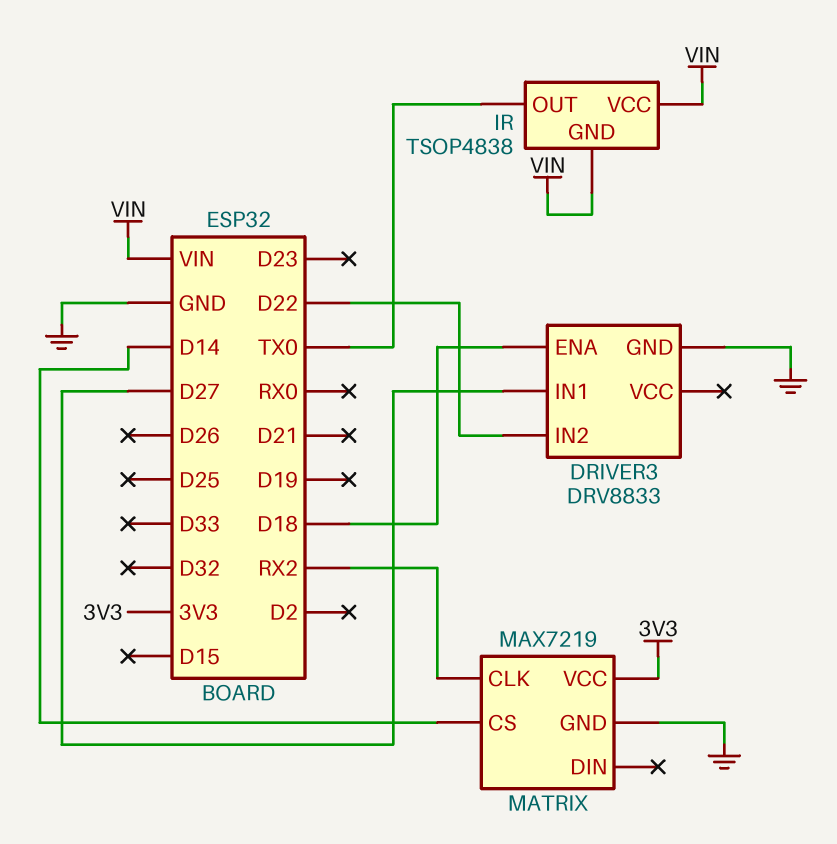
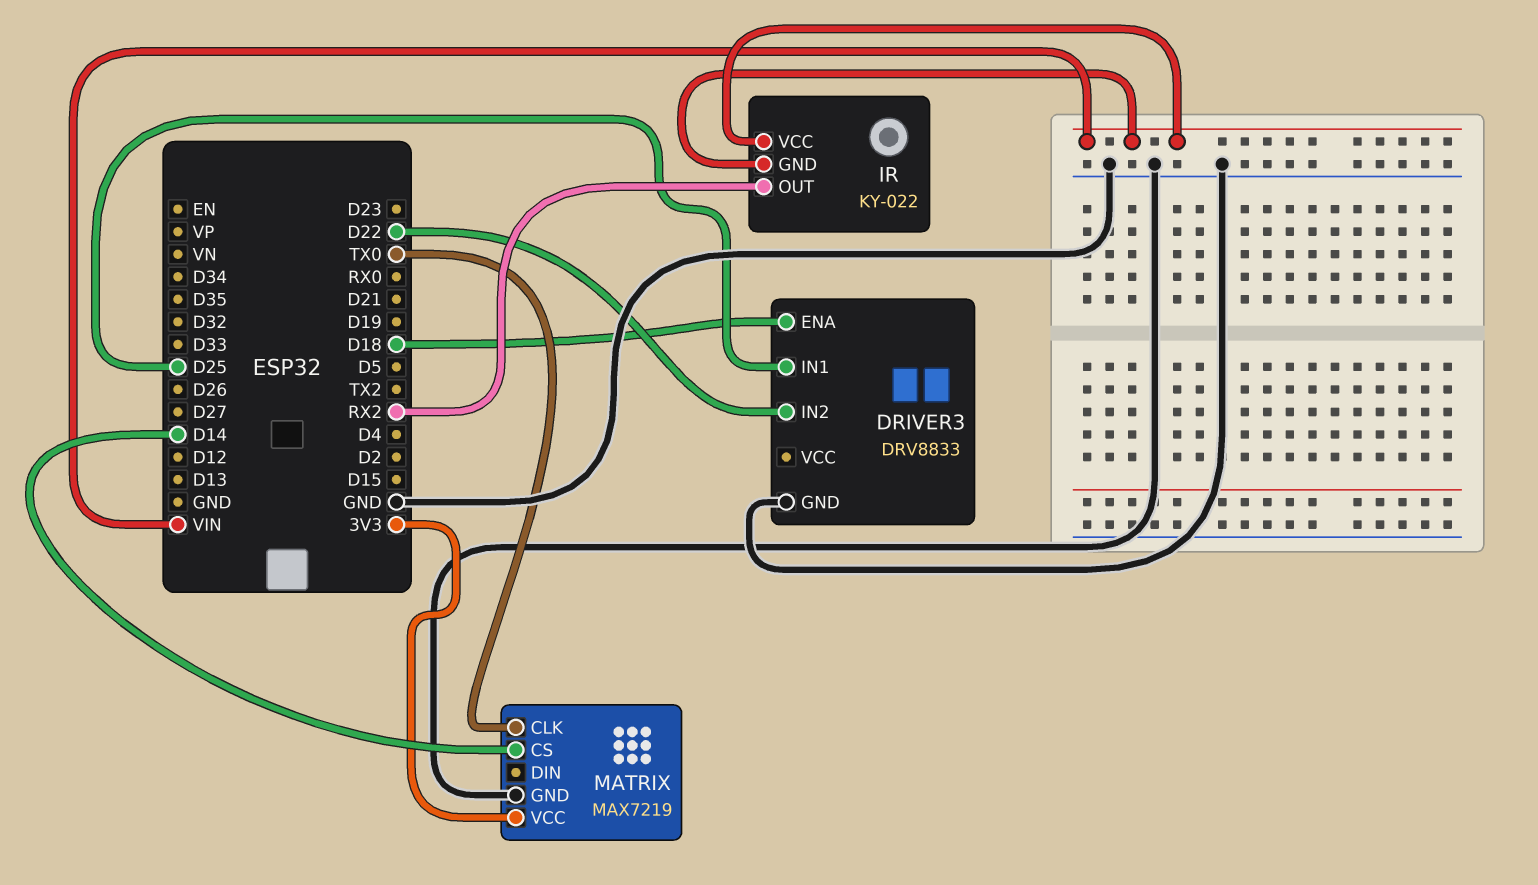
DRIVER3 pin IN1: D27 -> D25
IR: TSOP4838 -> KY-022
IR pin OUT: TX0 -> RX2
MATRIX pin CLK: RX2 -> TX0

